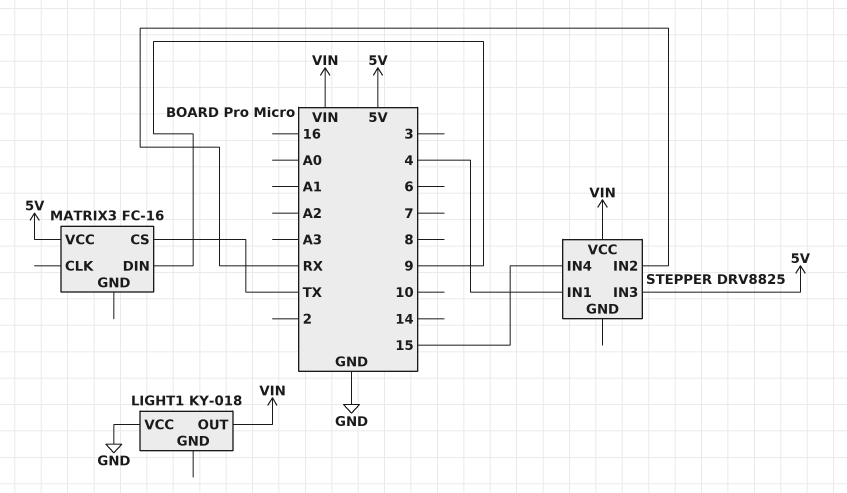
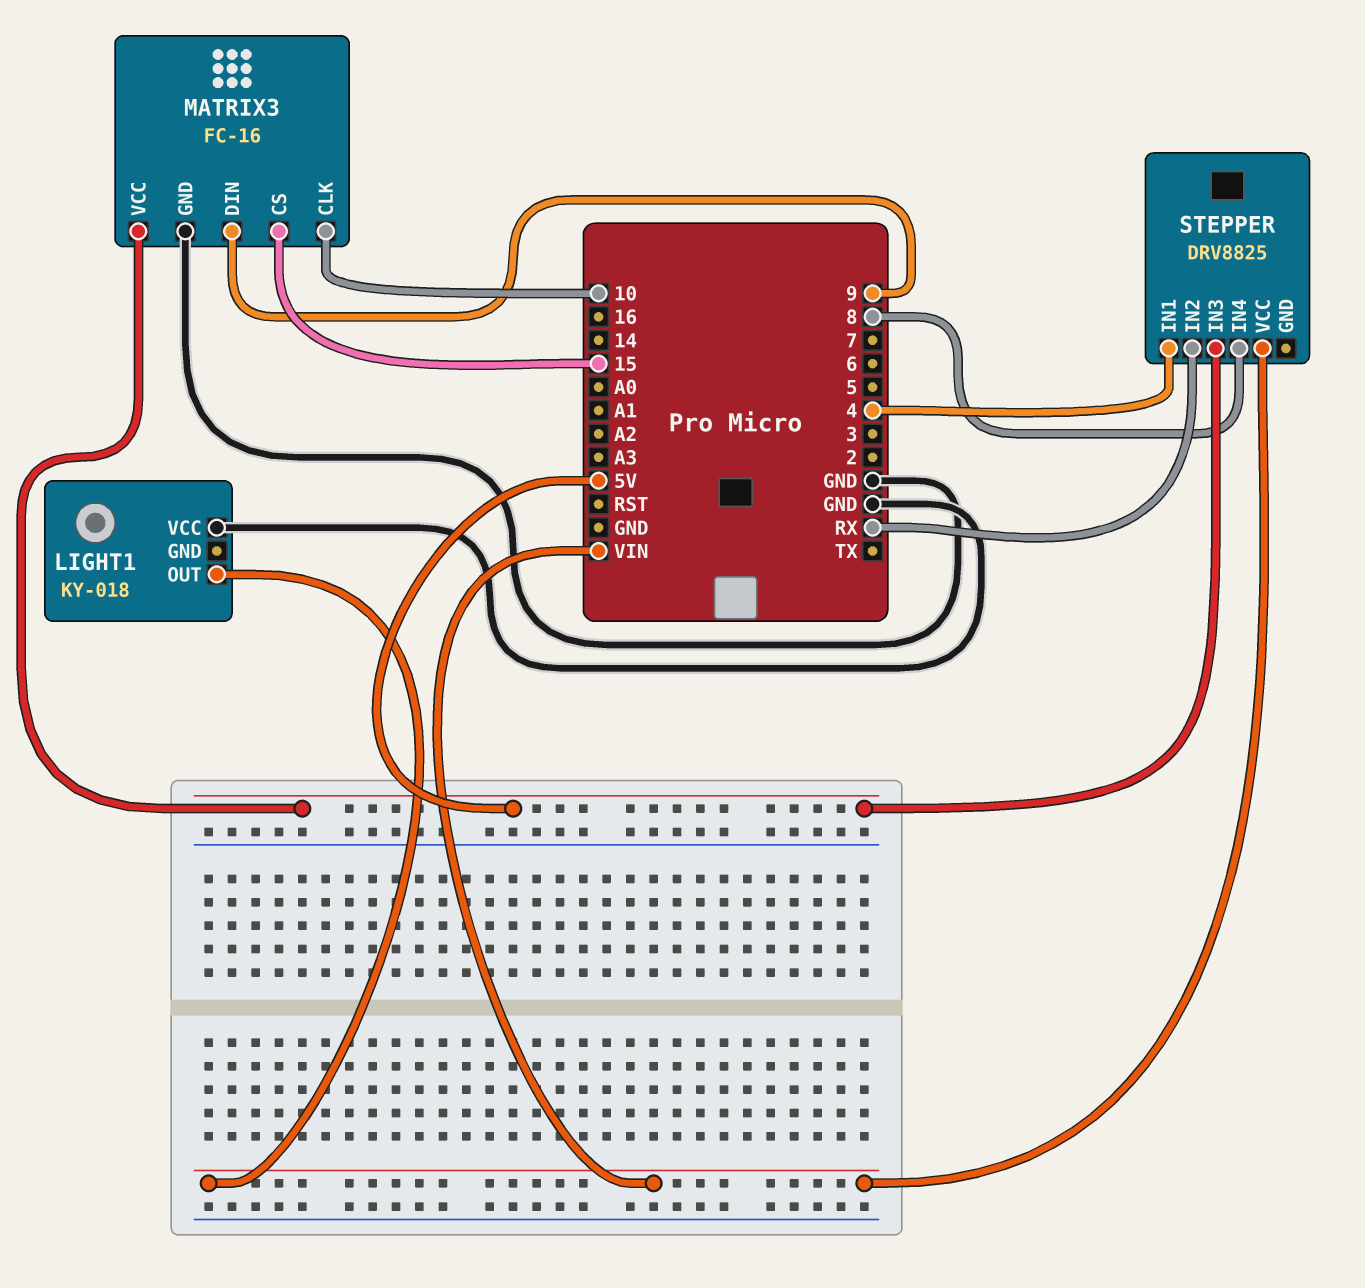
MATRIX3 pin CLK: none -> 10
MATRIX3 pin CS: TX -> 15
MATRIX3 pin GND: none -> GND
STEPPER pin IN4: 15 -> 8

